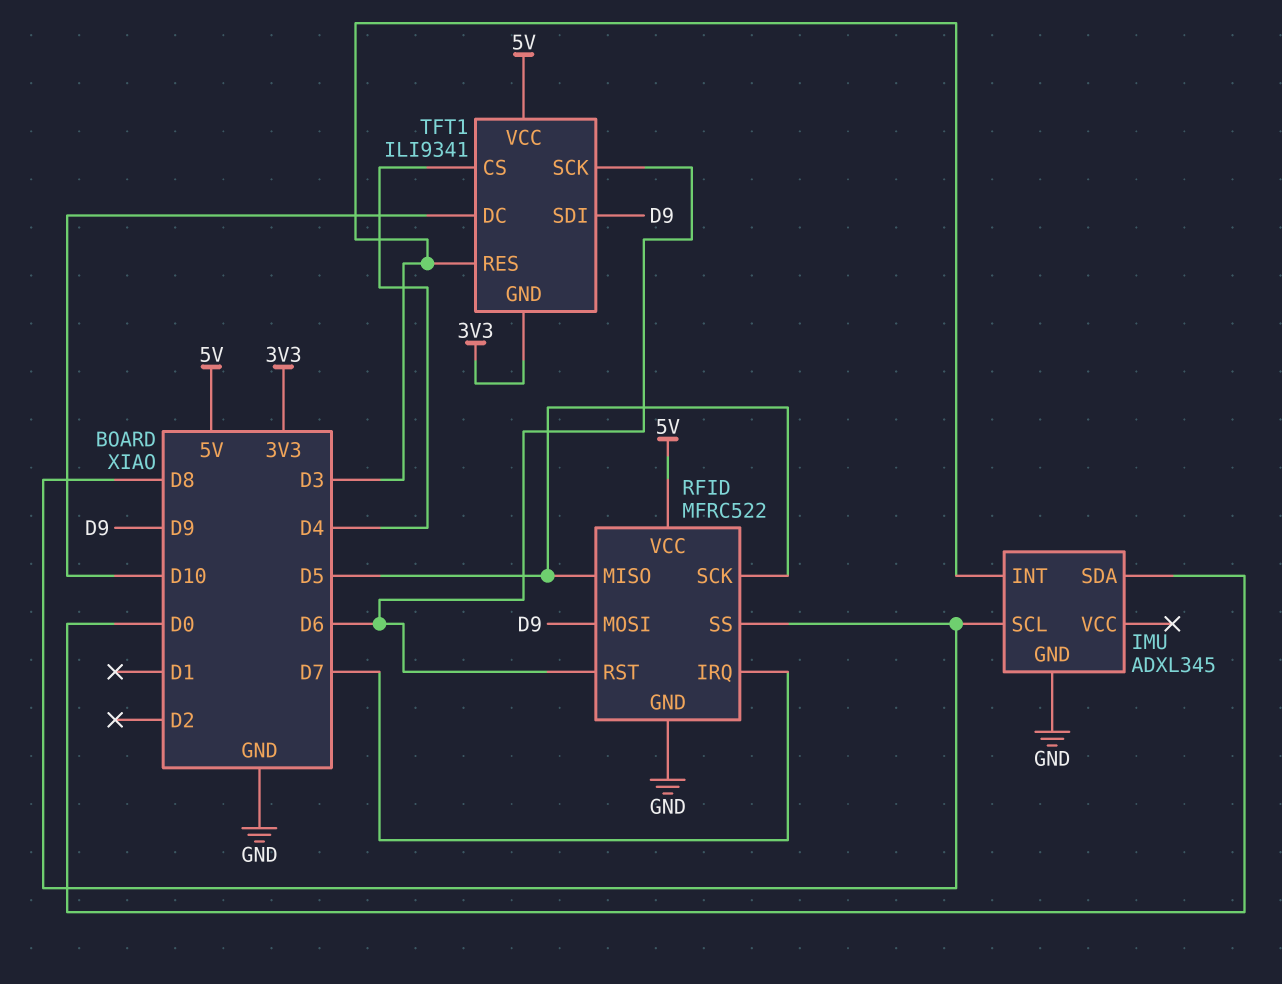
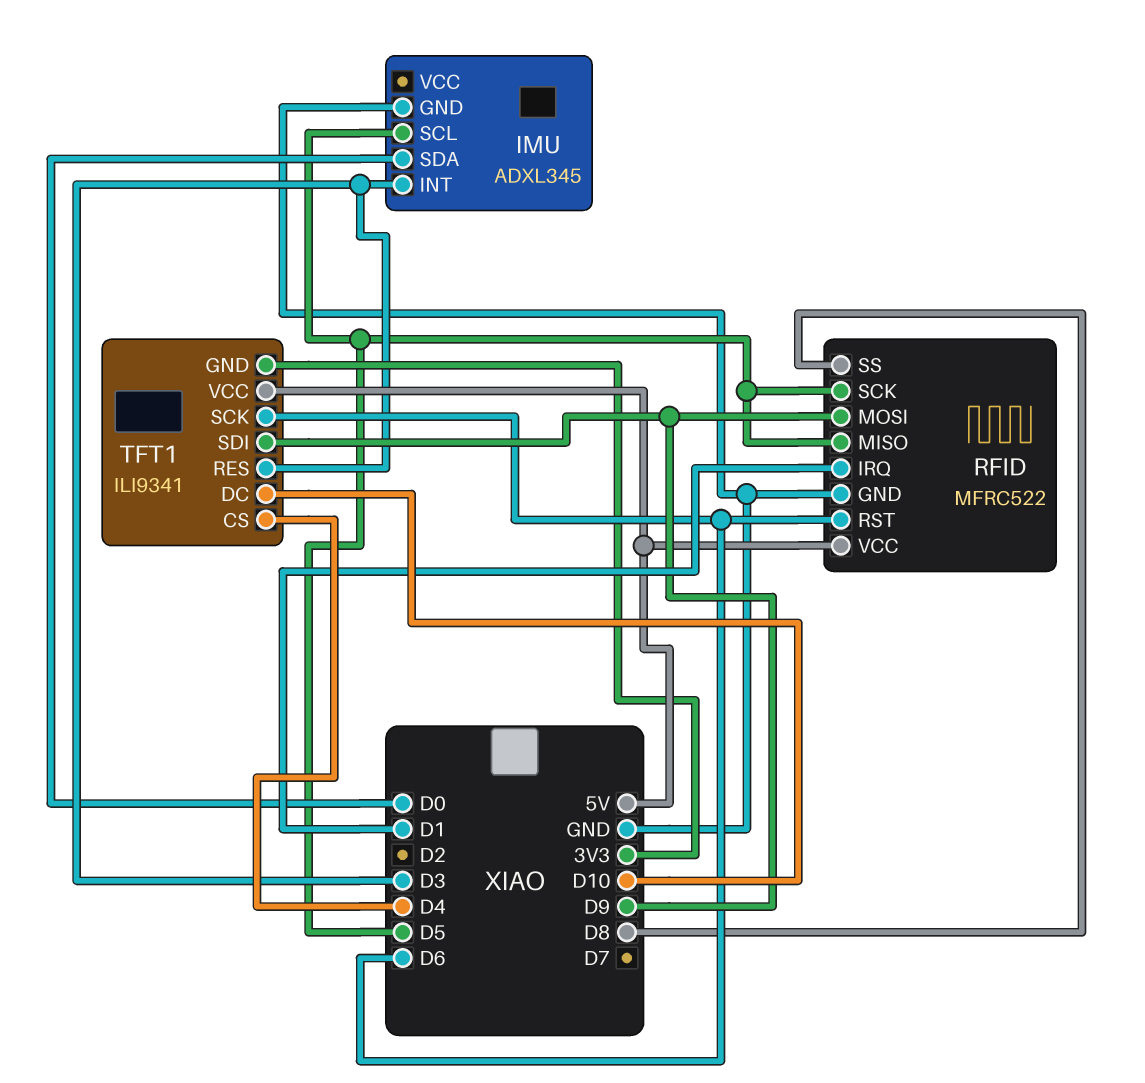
IMU pin SCL: D8 -> D5
RFID pin IRQ: D7 -> D1

